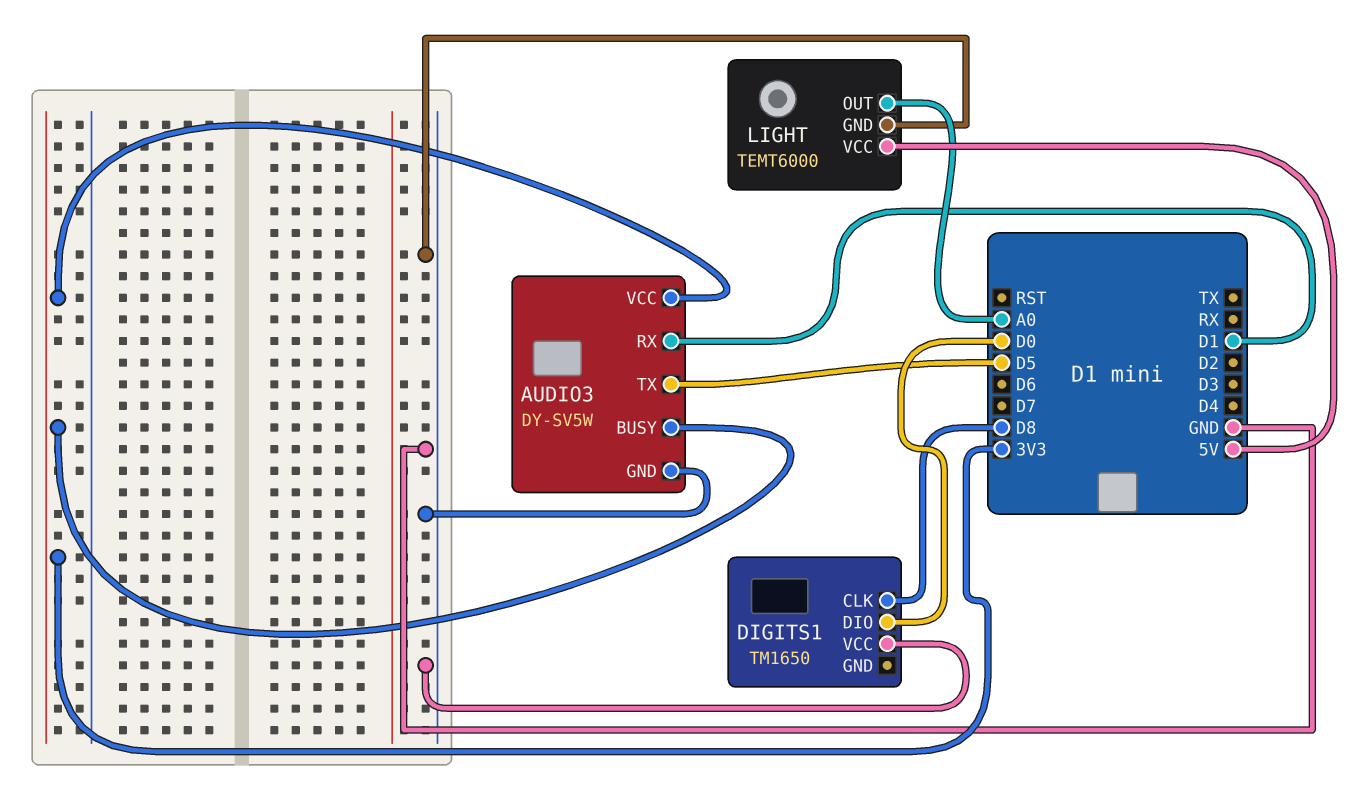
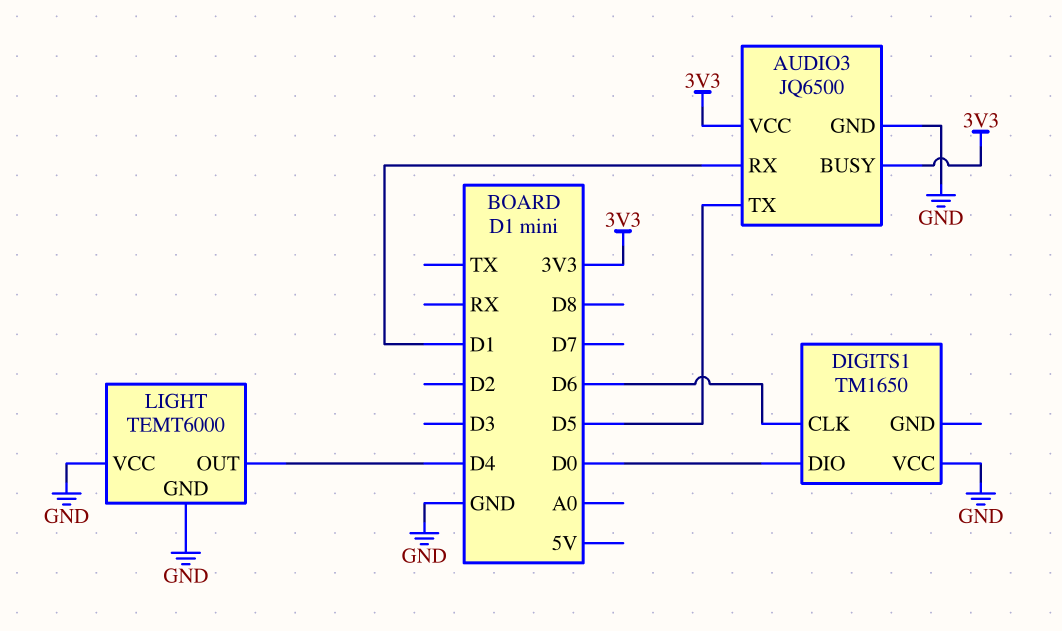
AUDIO3: DY-SV5W -> JQ6500
DIGITS1 pin CLK: D8 -> D6
LIGHT pin OUT: A0 -> D4
LIGHT pin VCC: 5V -> GND

